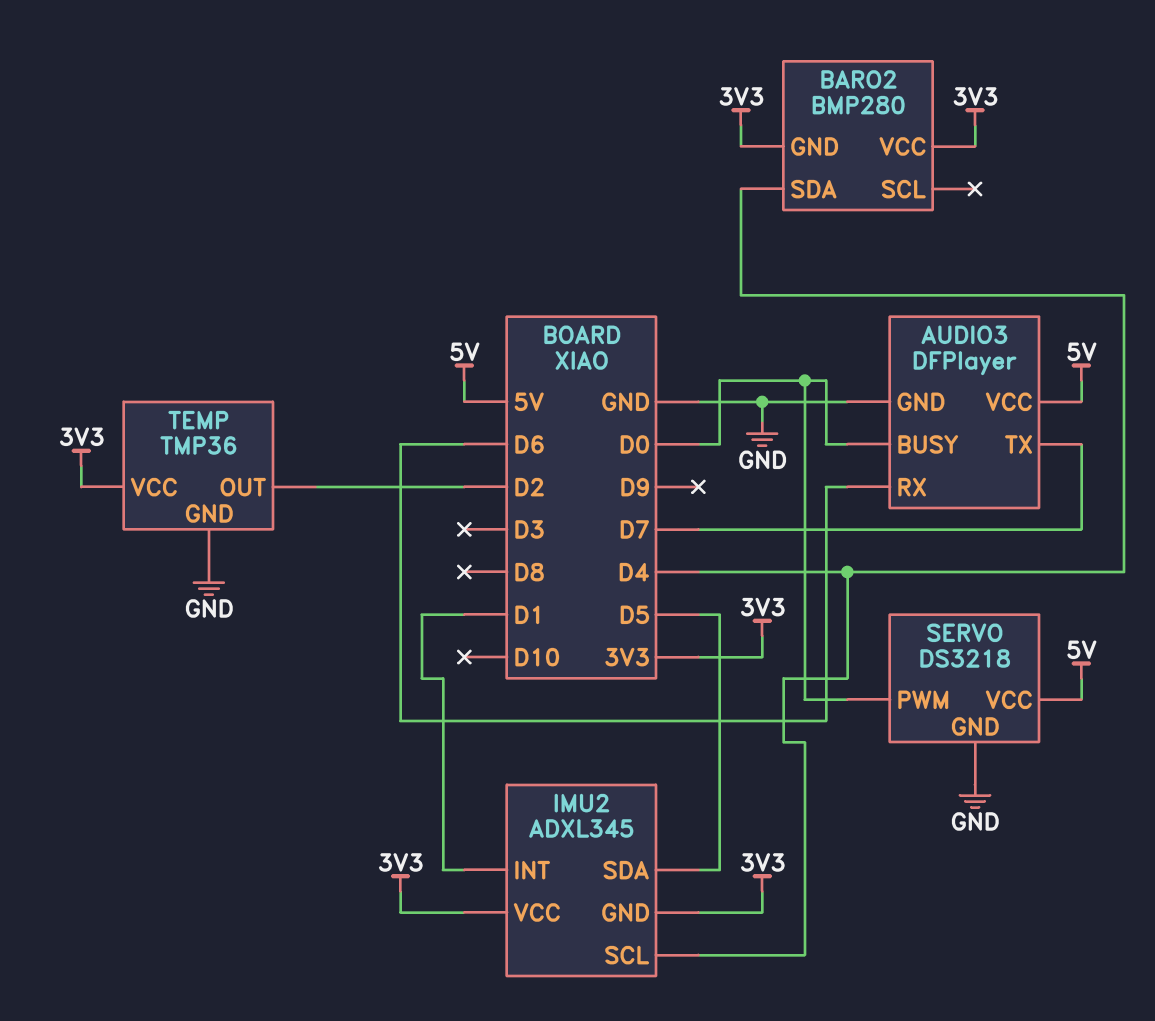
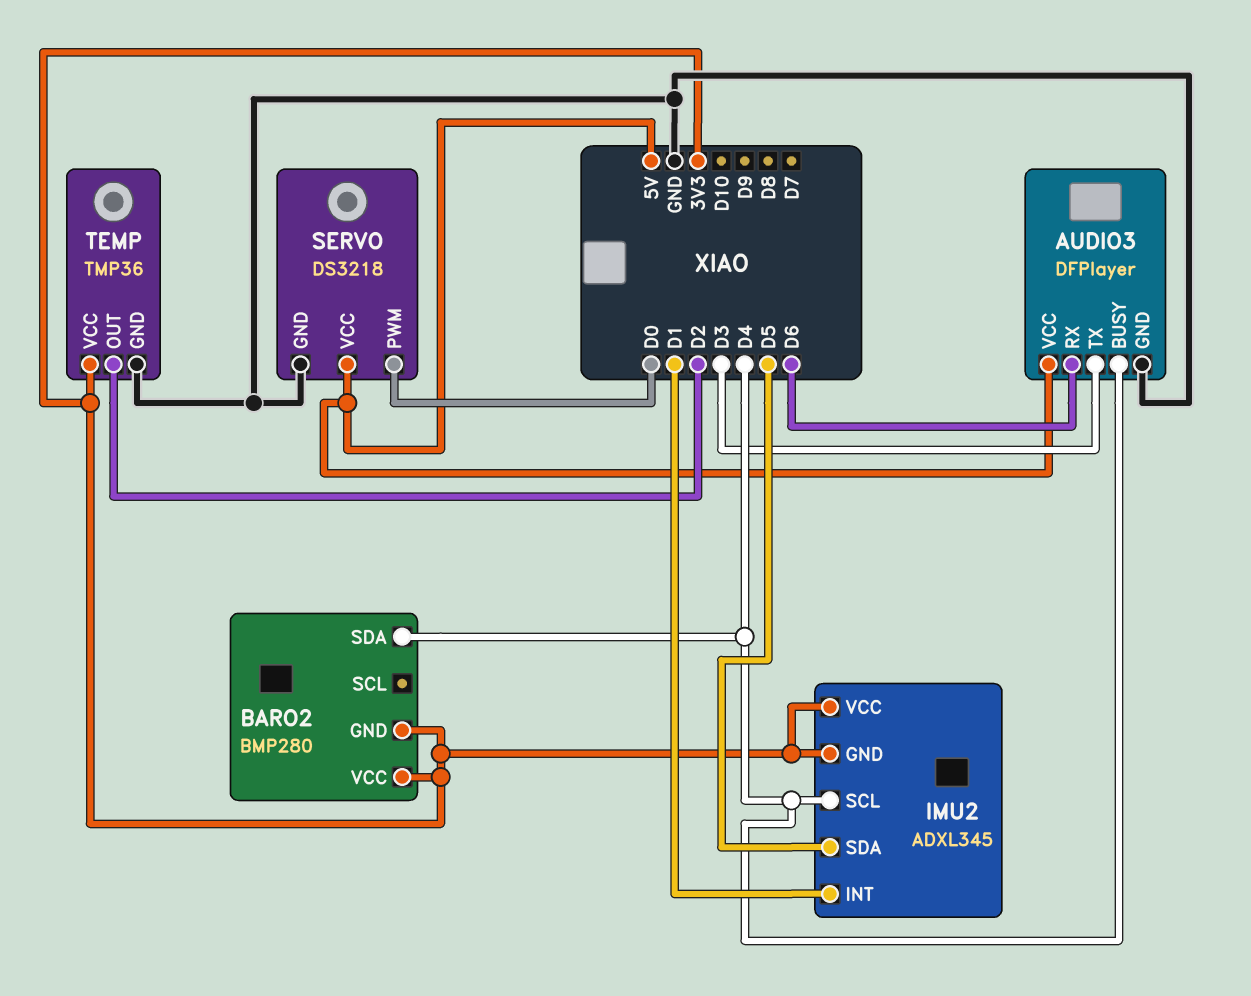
AUDIO3 pin BUSY: D0 -> D4
AUDIO3 pin TX: D7 -> D3

